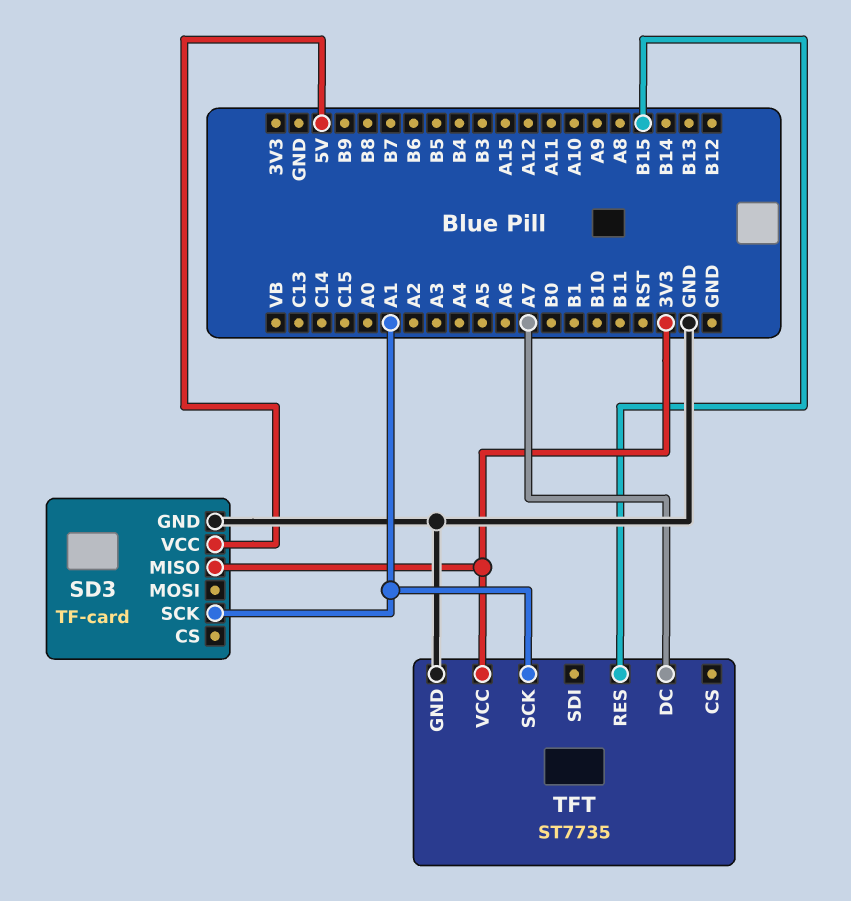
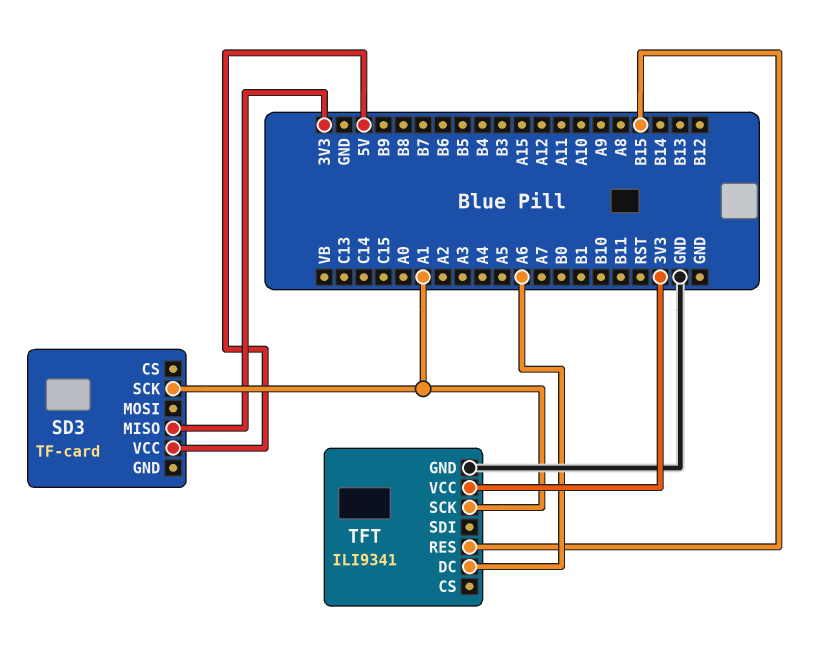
SD3 pin GND: GND -> none
TFT: ST7735 -> ILI9341
TFT pin DC: A7 -> A6

